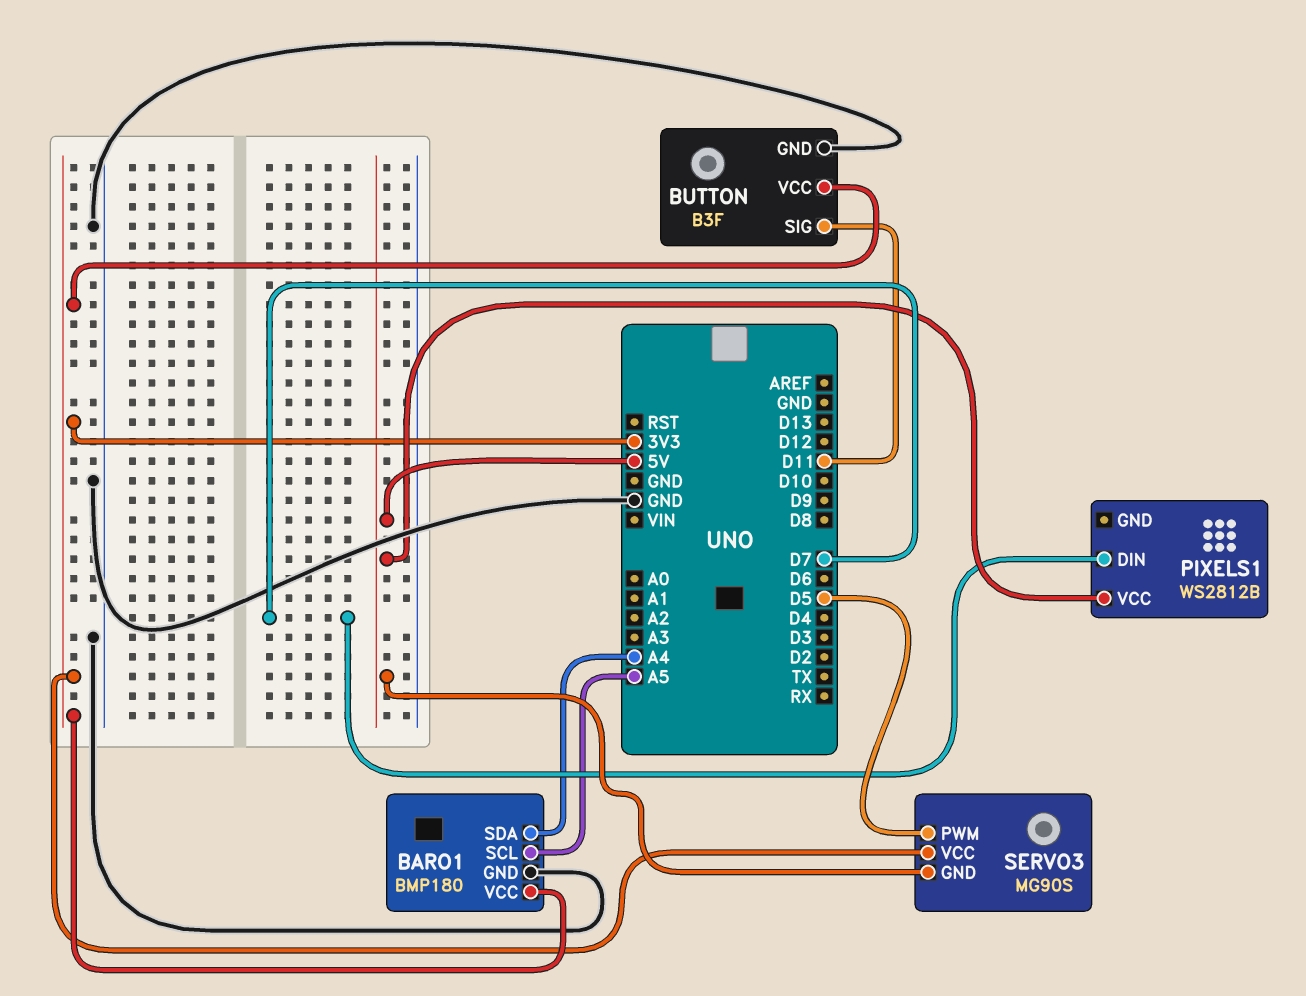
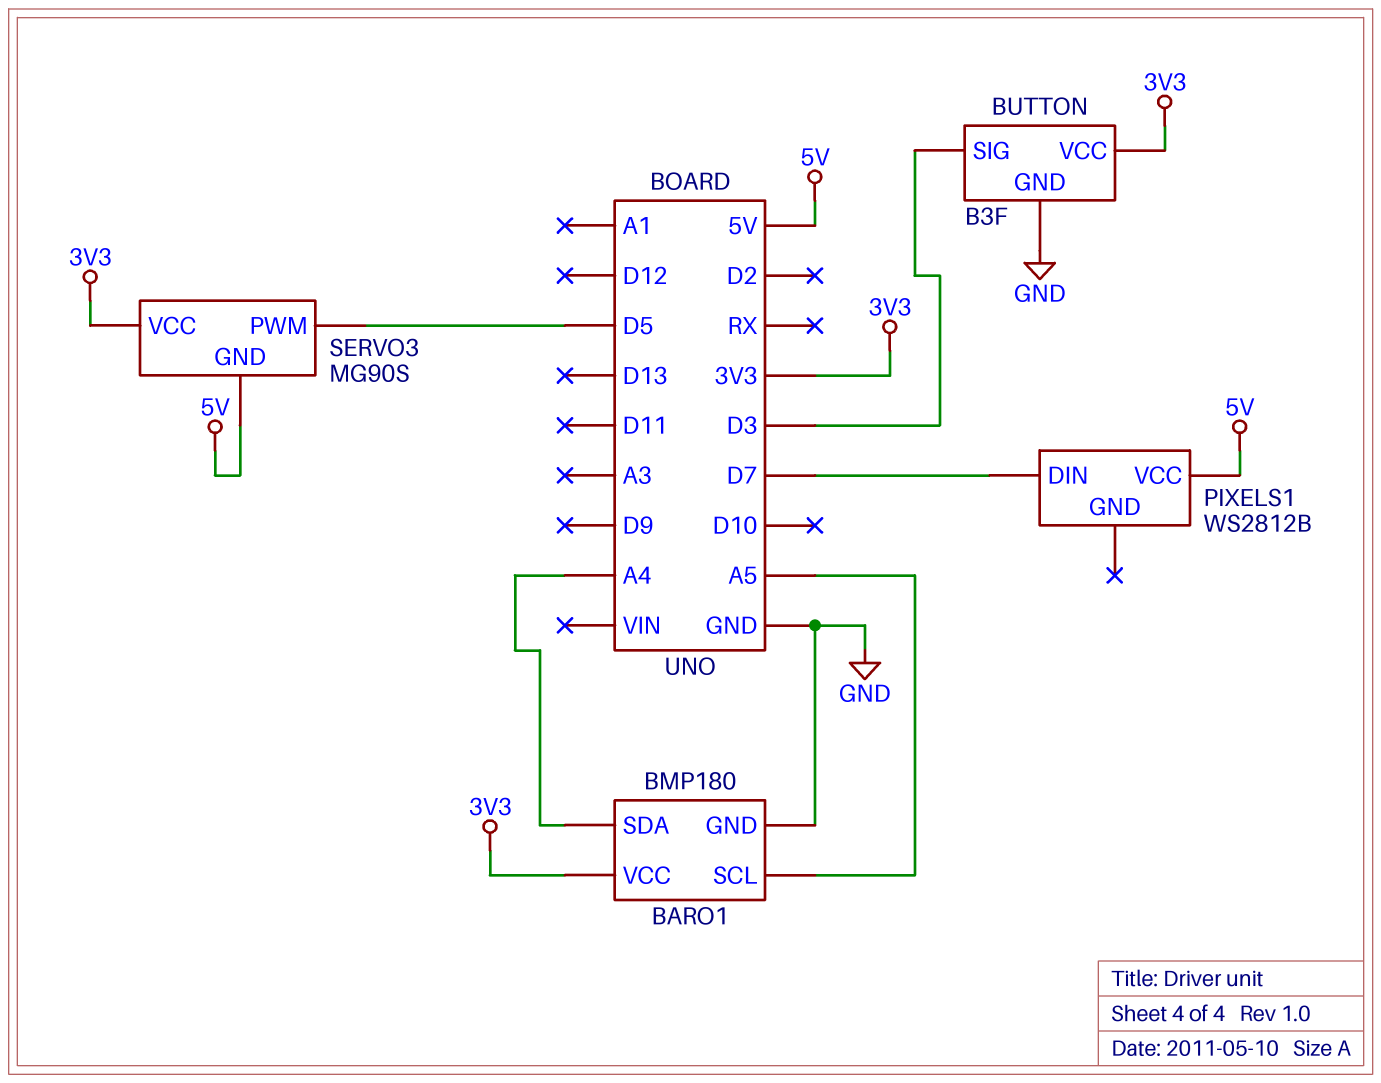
BUTTON pin SIG: D11 -> D3

